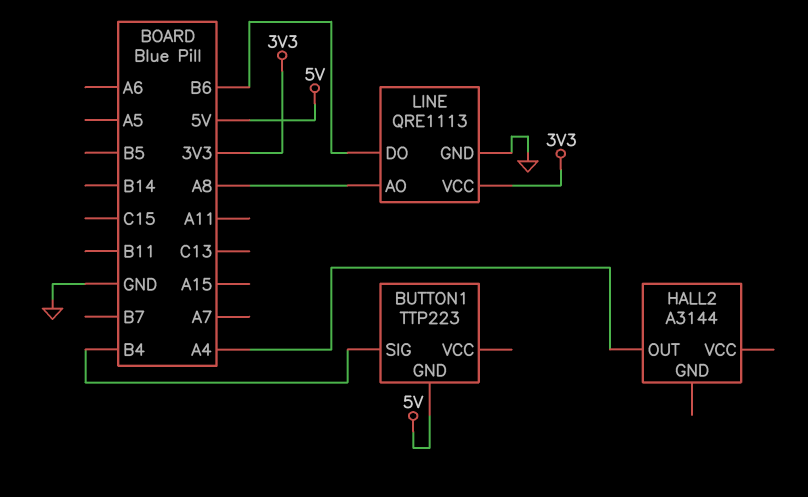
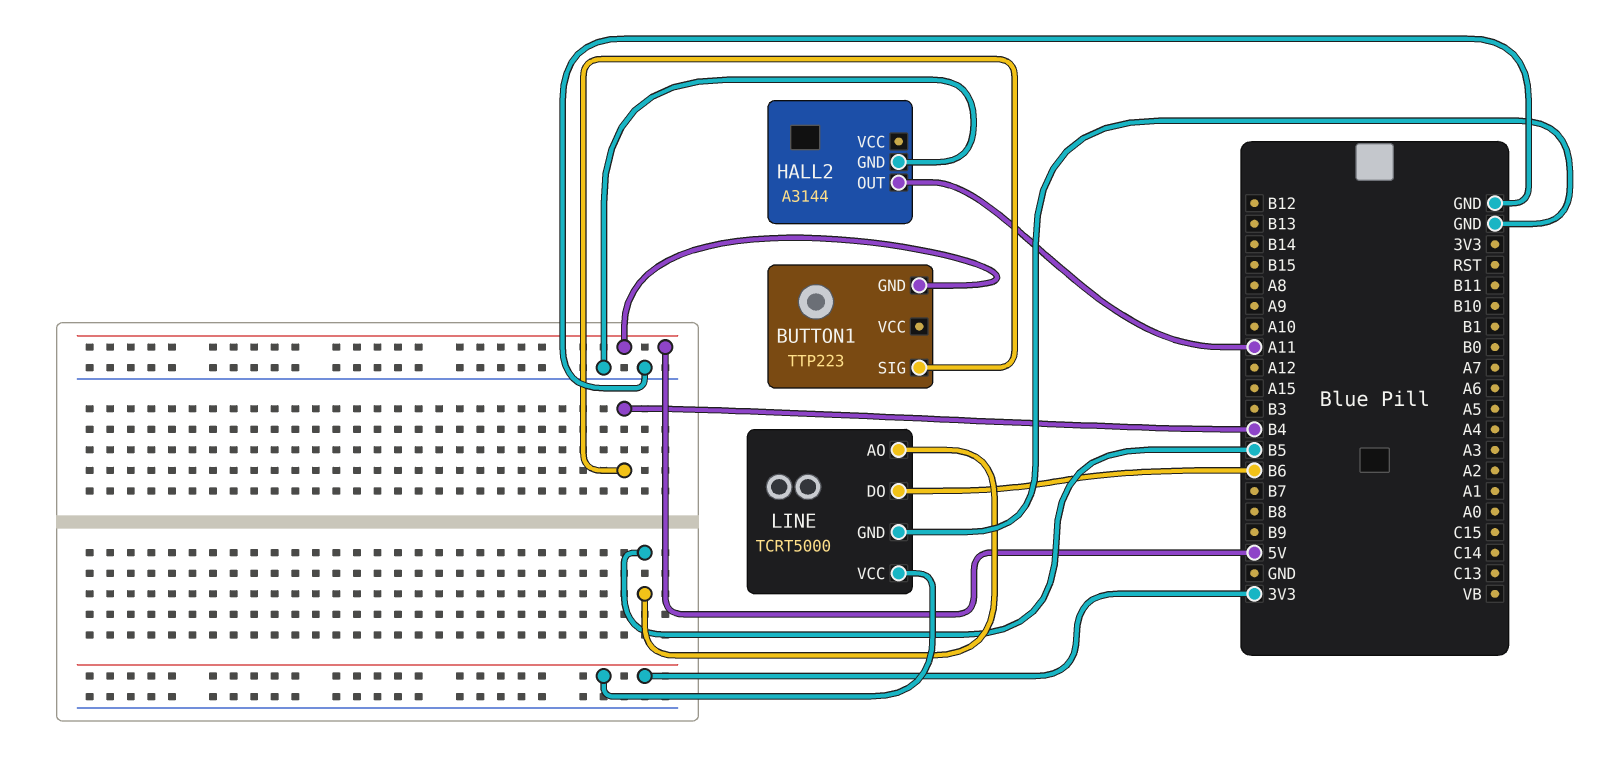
HALL2 pin GND: none -> GND
HALL2 pin OUT: A4 -> A11
LINE: QRE1113 -> TCRT5000
LINE pin AO: A8 -> B5

